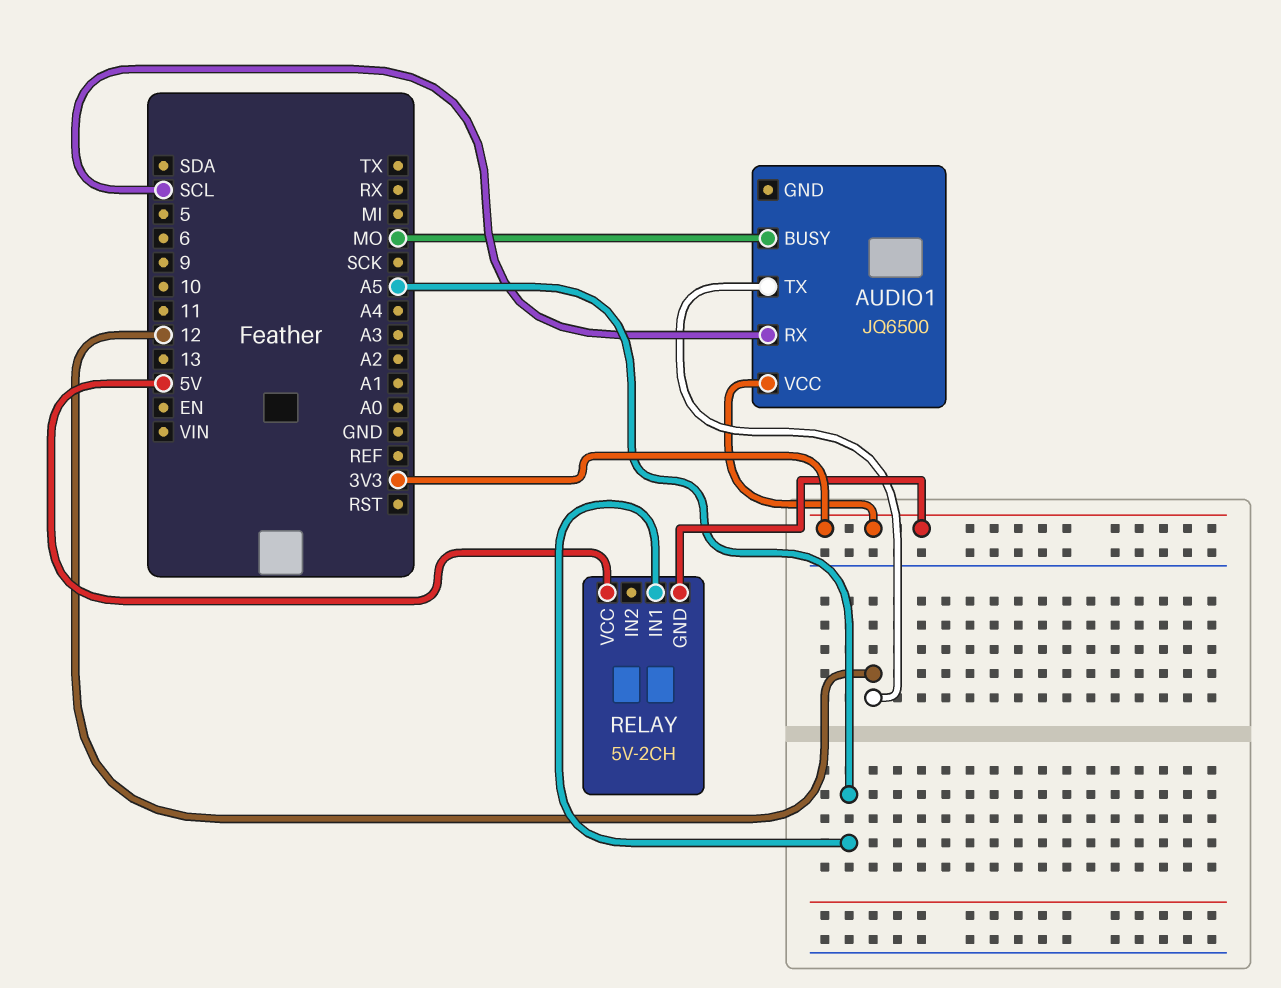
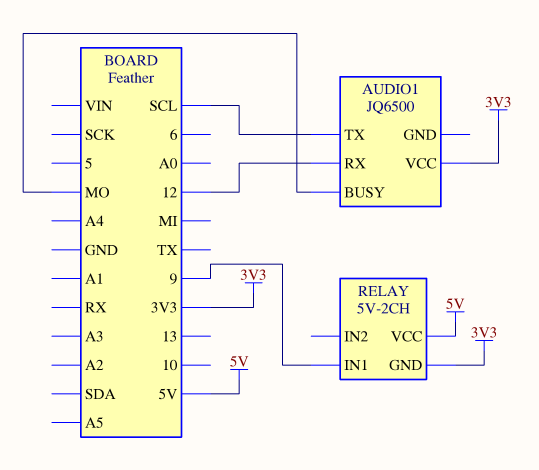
AUDIO1 pin RX: SCL -> 12
AUDIO1 pin TX: 12 -> SCL
RELAY pin IN1: A5 -> 9

